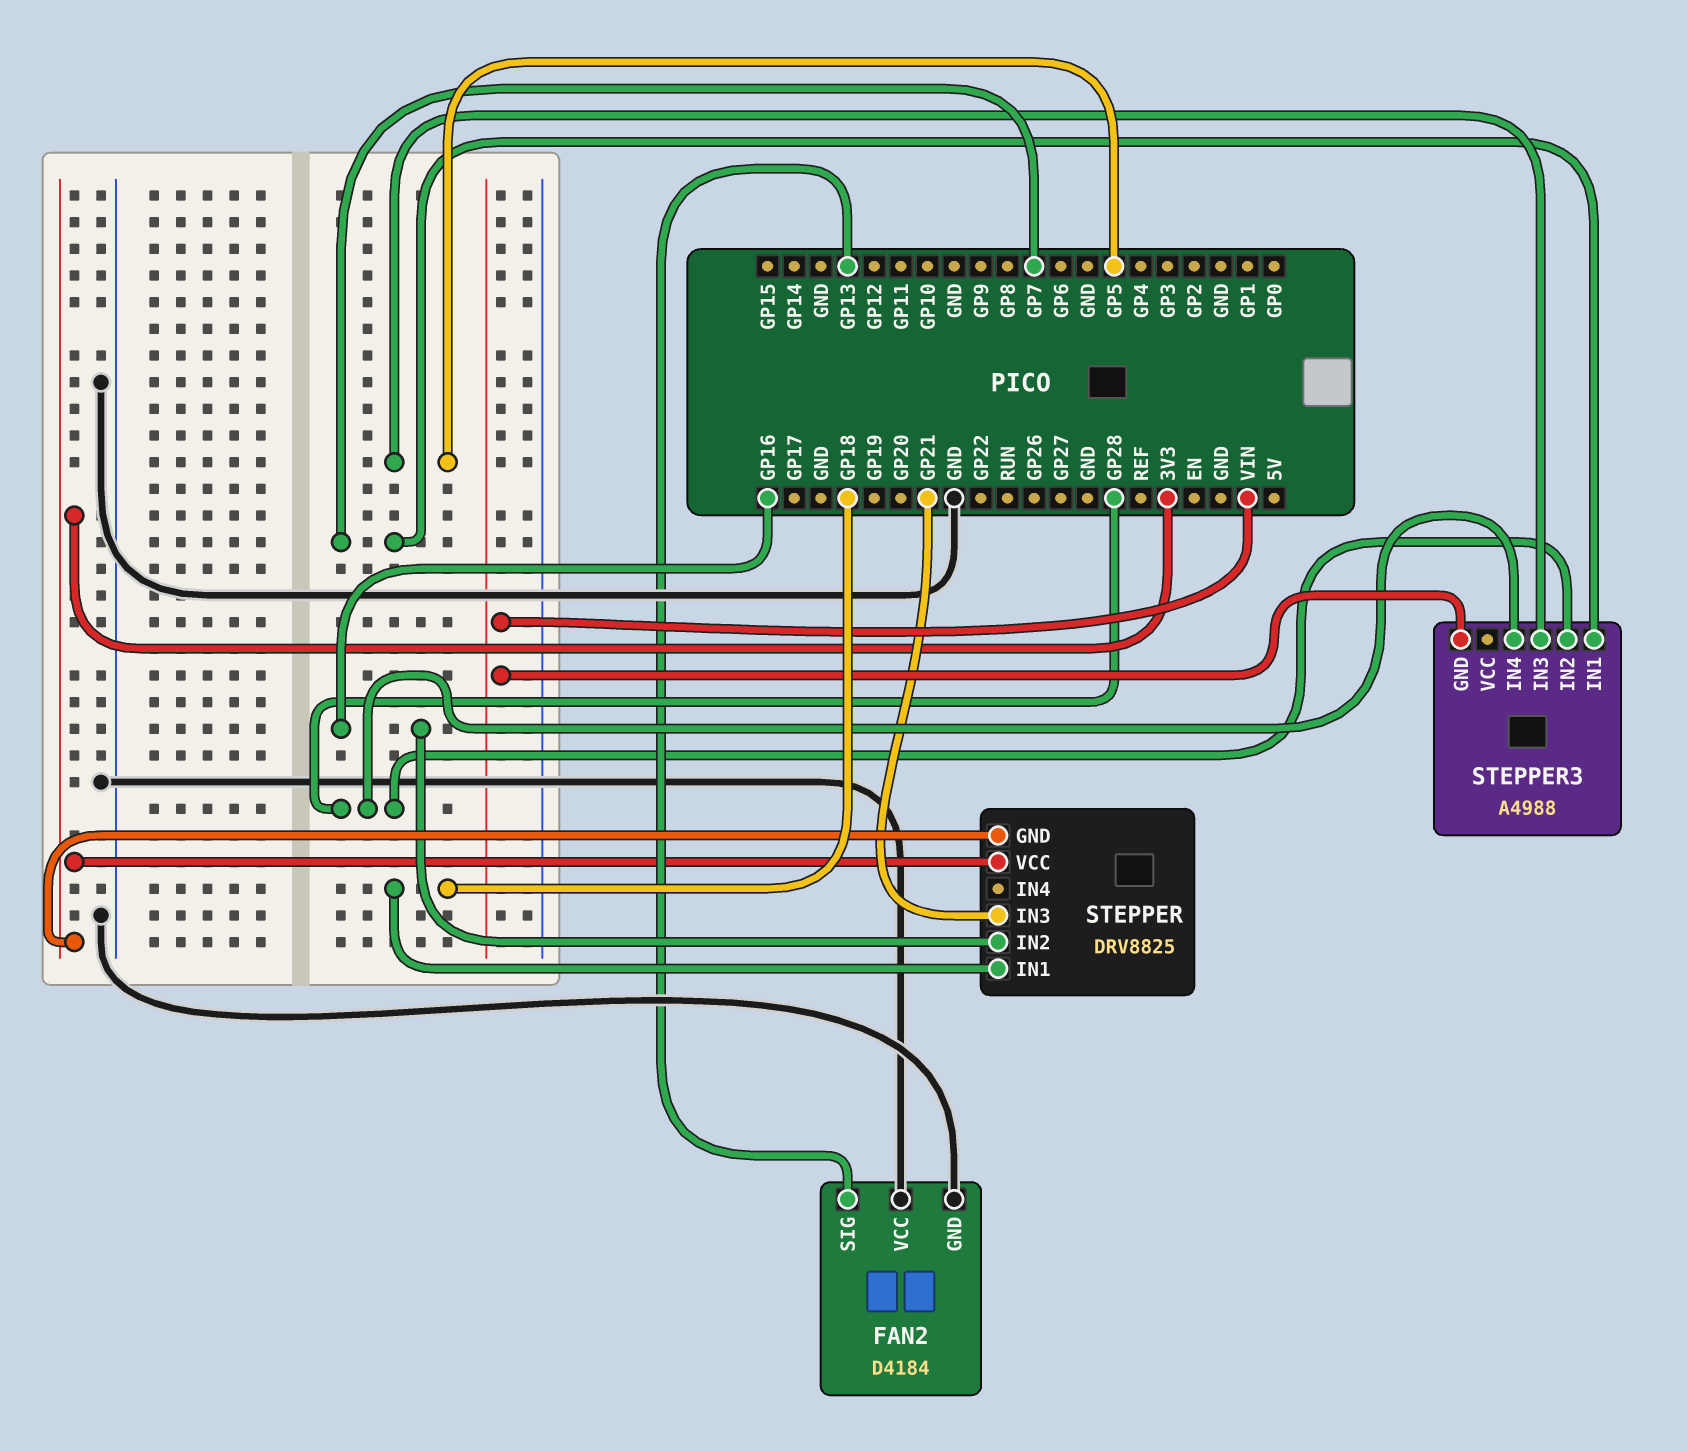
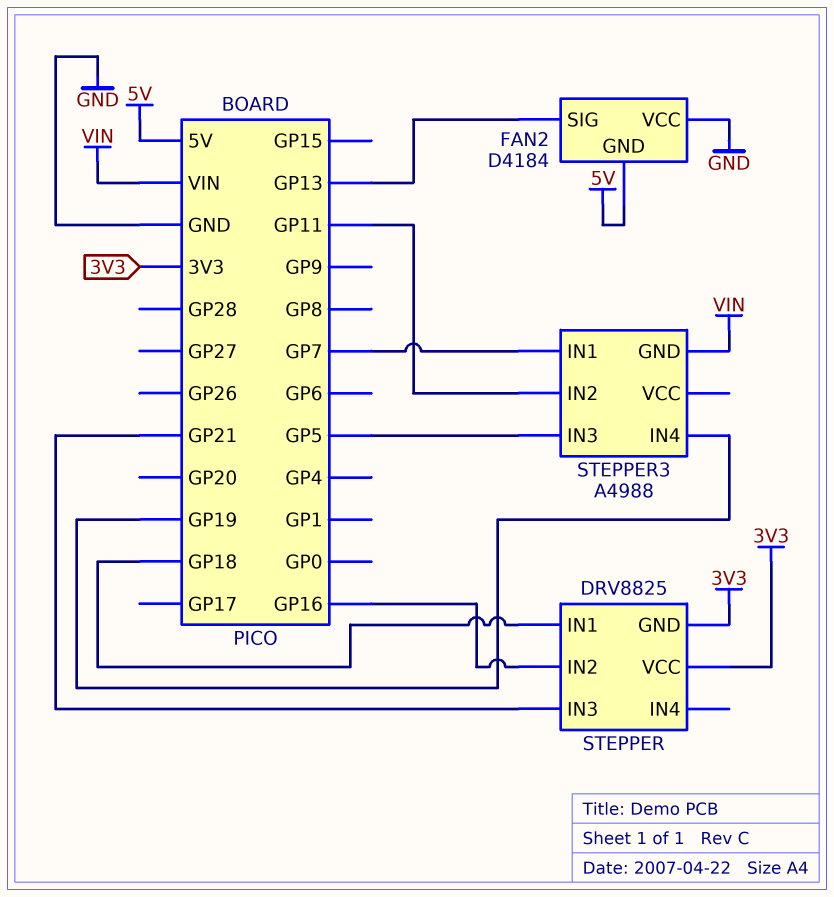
FAN2 pin GND: GND -> 5V
STEPPER3 pin IN2: GP28 -> GP11
STEPPER3 pin IN4: GP28 -> GP19

